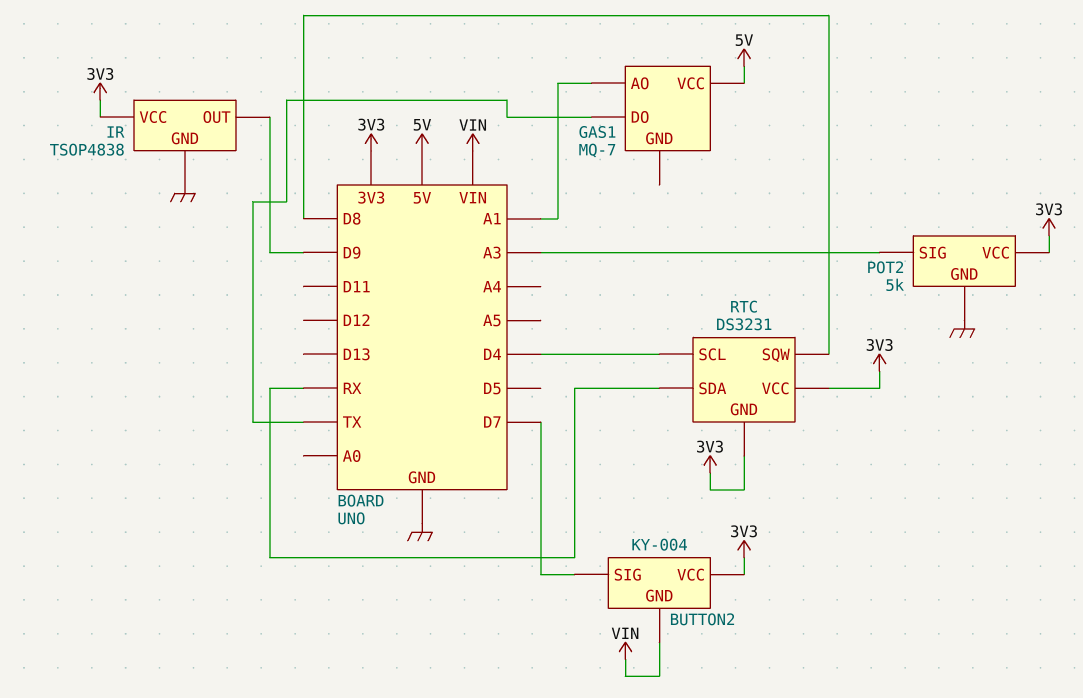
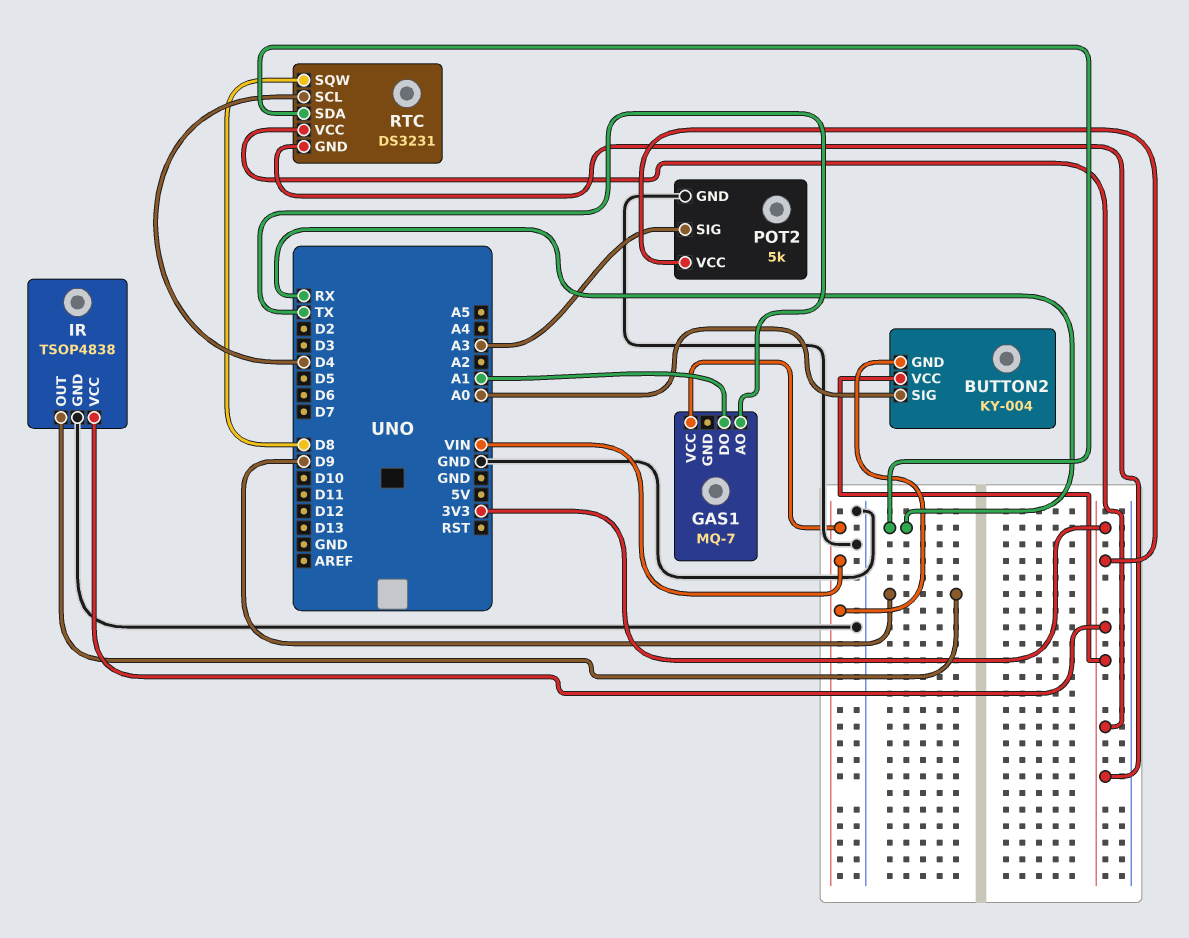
BUTTON2 pin SIG: D7 -> A0
GAS1 pin AO: A1 -> TX
GAS1 pin DO: TX -> A1
GAS1 pin VCC: 5V -> VIN

